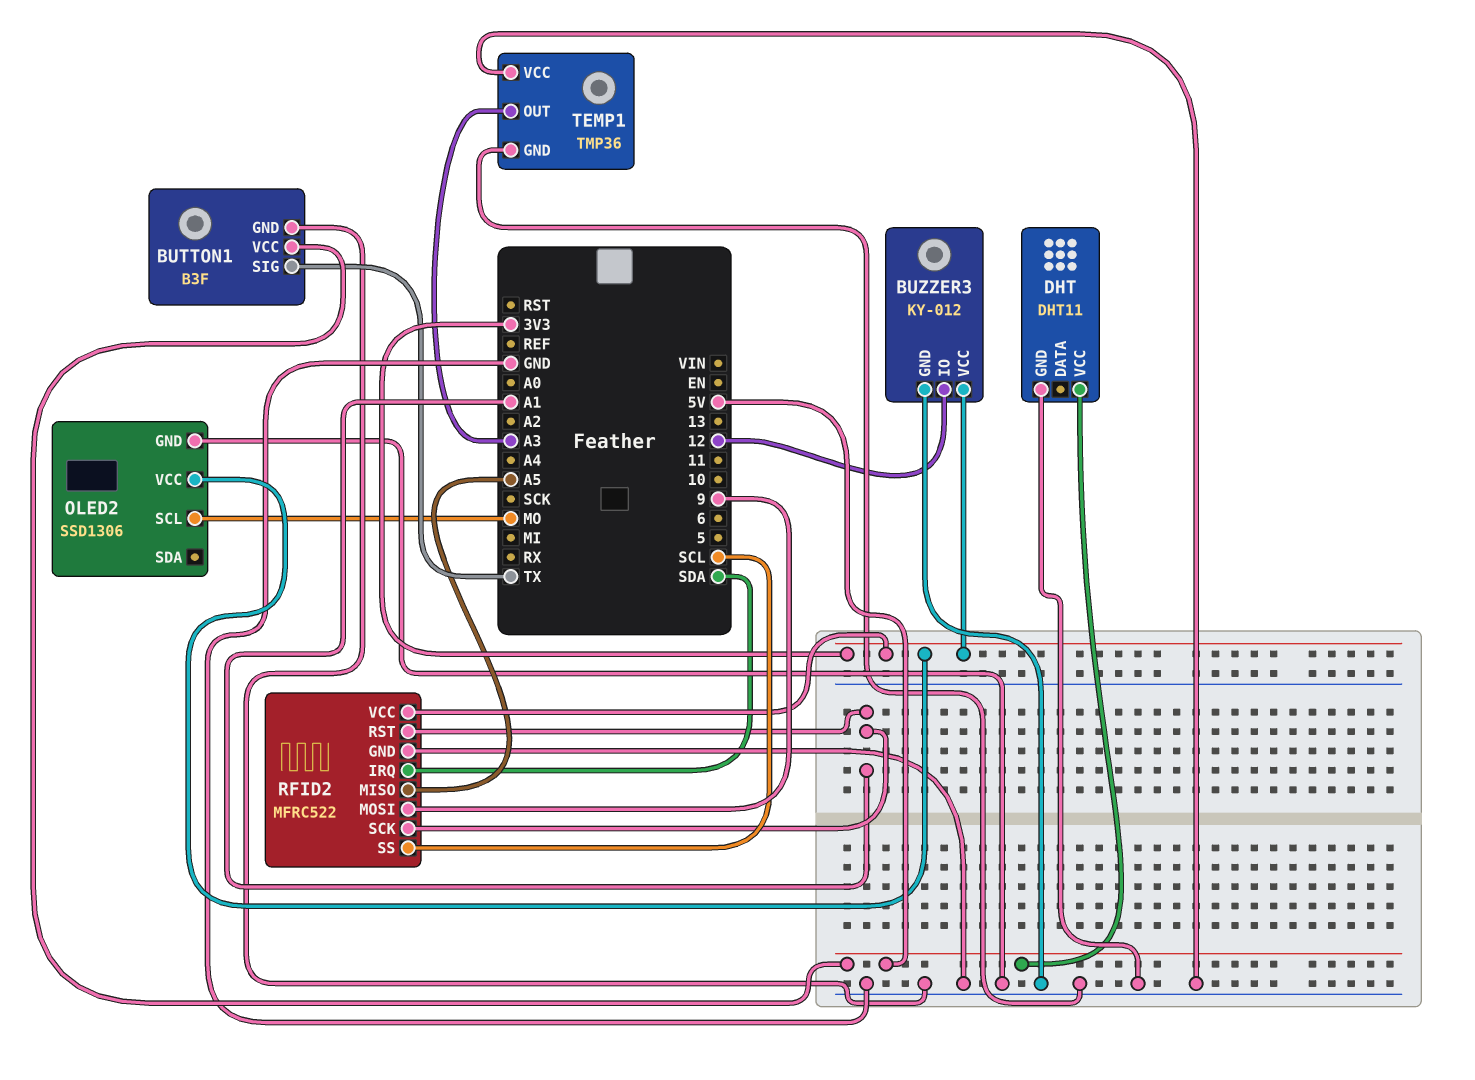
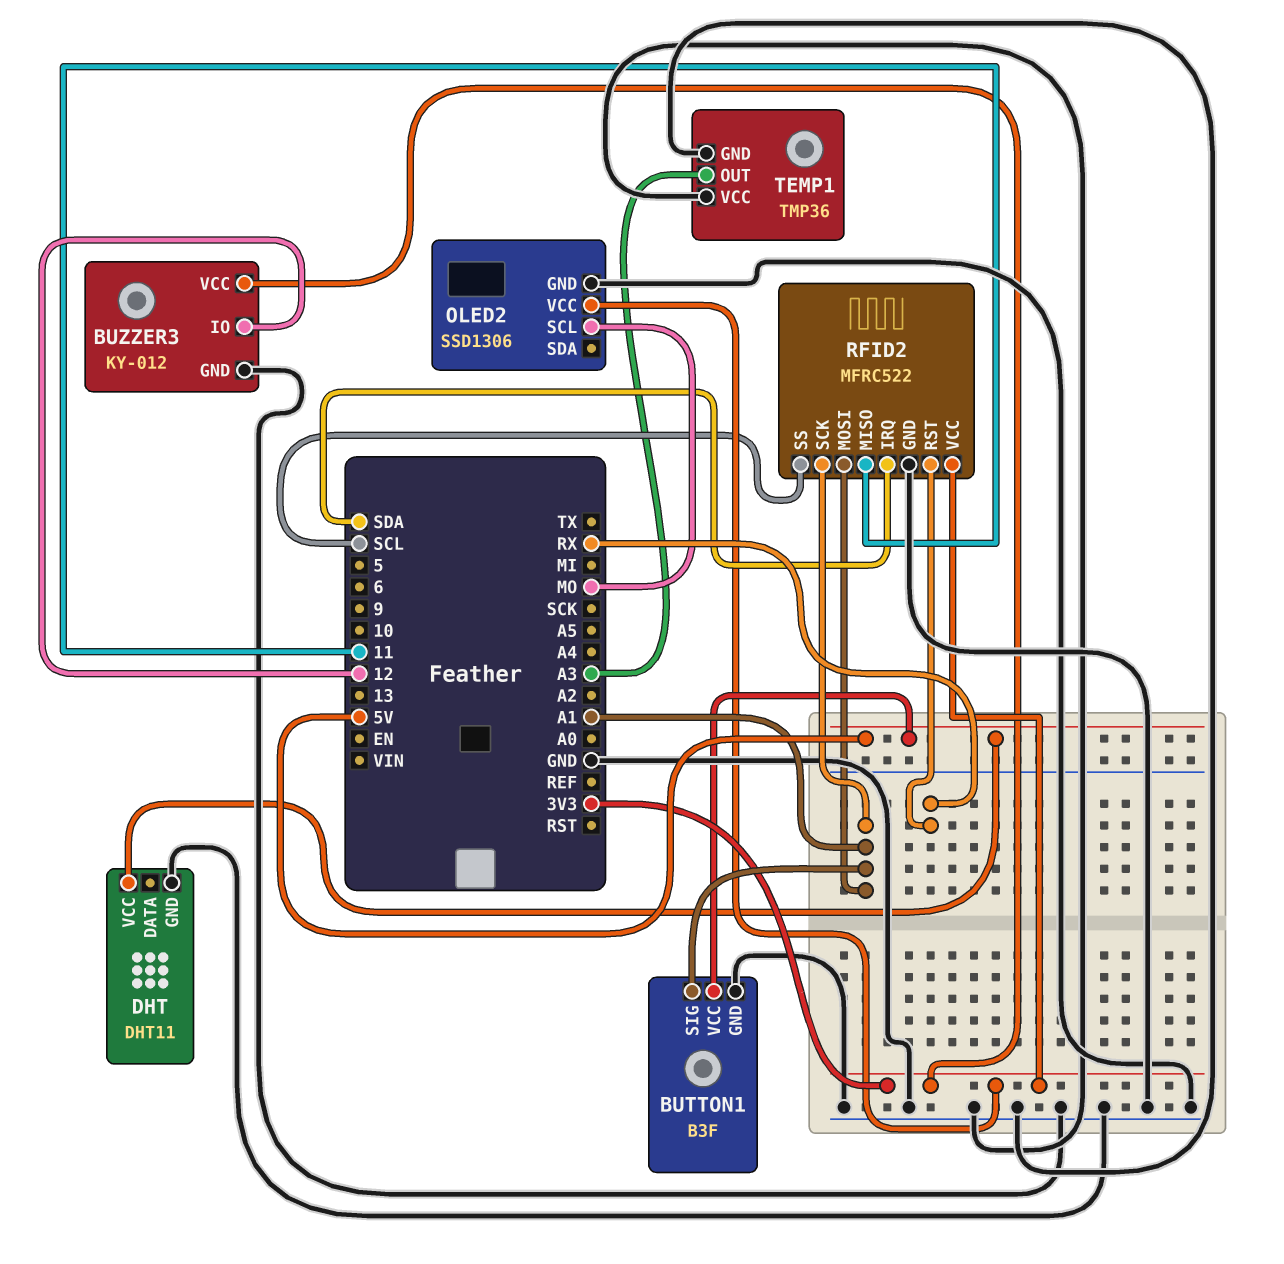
BUTTON1 pin SIG: TX -> A1
RFID2 pin MISO: A5 -> 11
RFID2 pin MOSI: 9 -> A1
RFID2 pin RST: A1 -> RX

